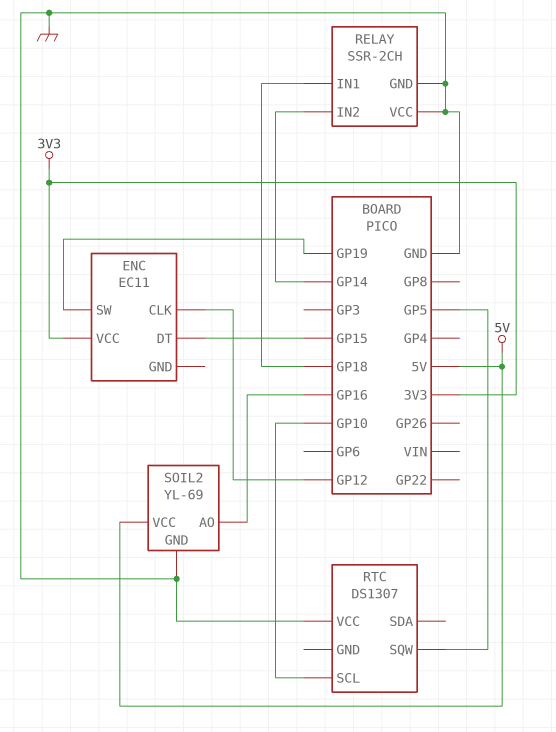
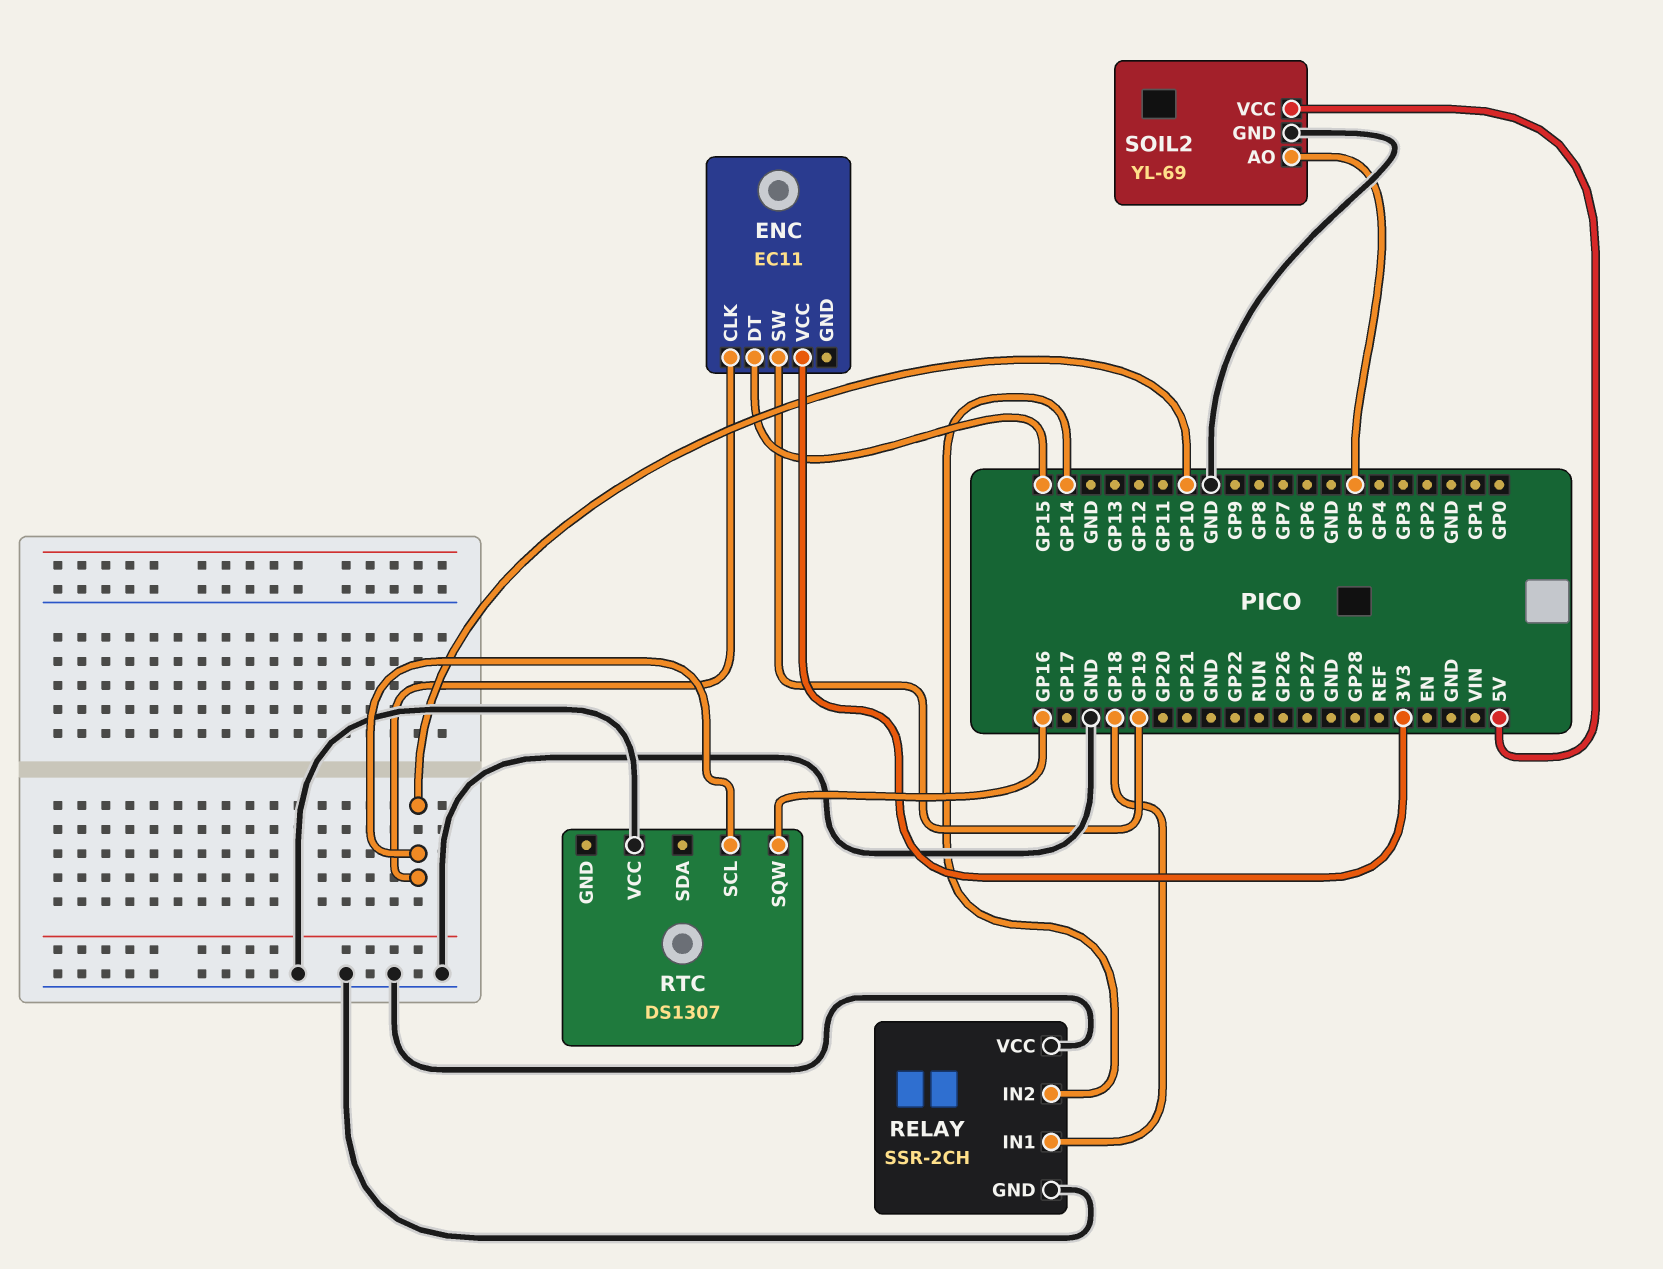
ENC pin CLK: GP12 -> GP10
RTC pin SQW: GP5 -> GP16
SOIL2 pin AO: GP16 -> GP5

